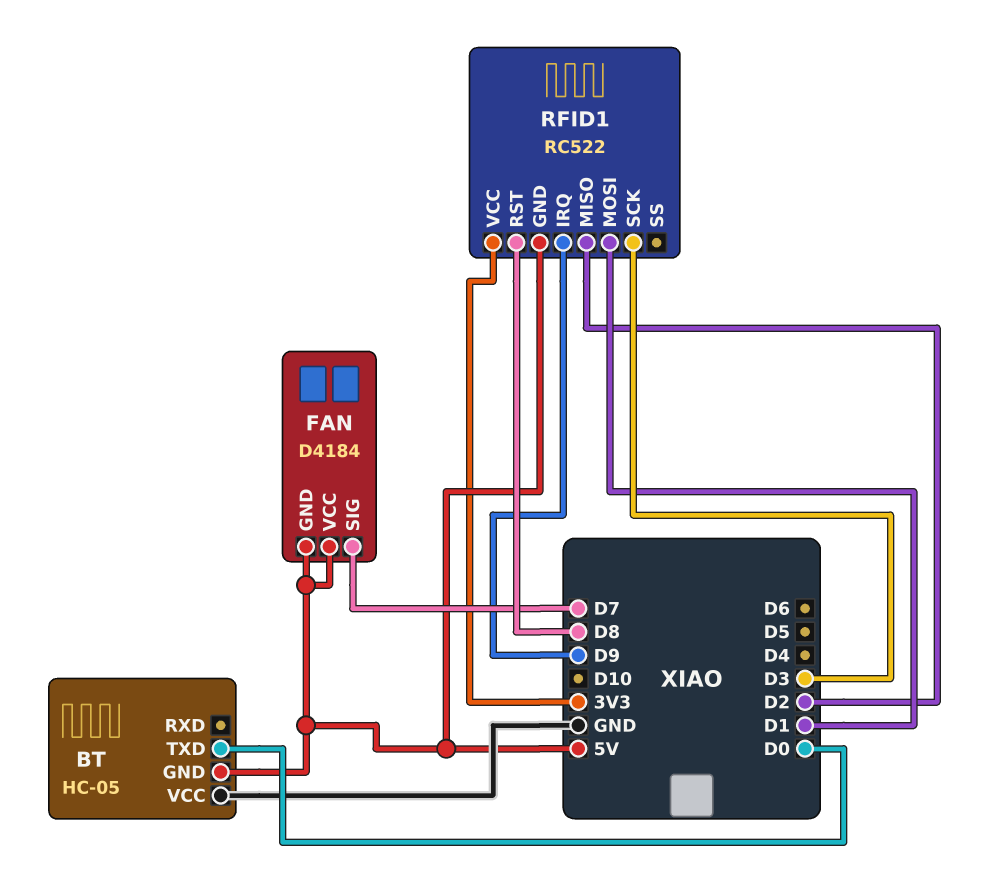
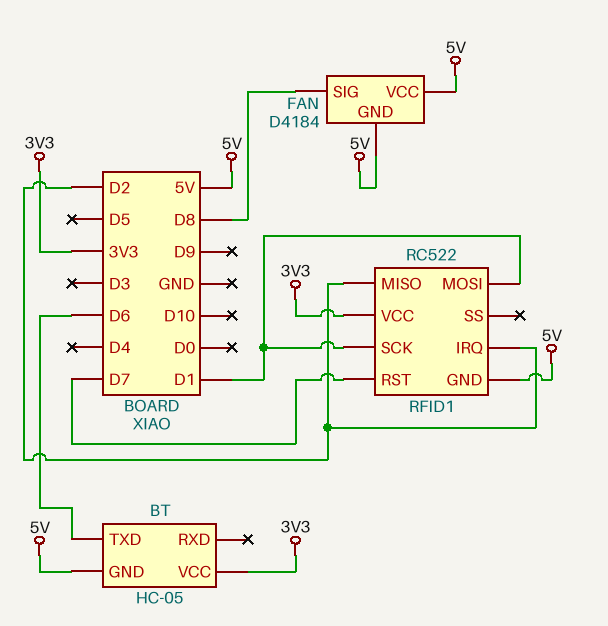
BT pin TXD: D0 -> D6
BT pin VCC: GND -> 3V3
FAN pin SIG: D7 -> D8
RFID1 pin IRQ: D9 -> D2
RFID1 pin RST: D8 -> D7
RFID1 pin SCK: D3 -> D1

